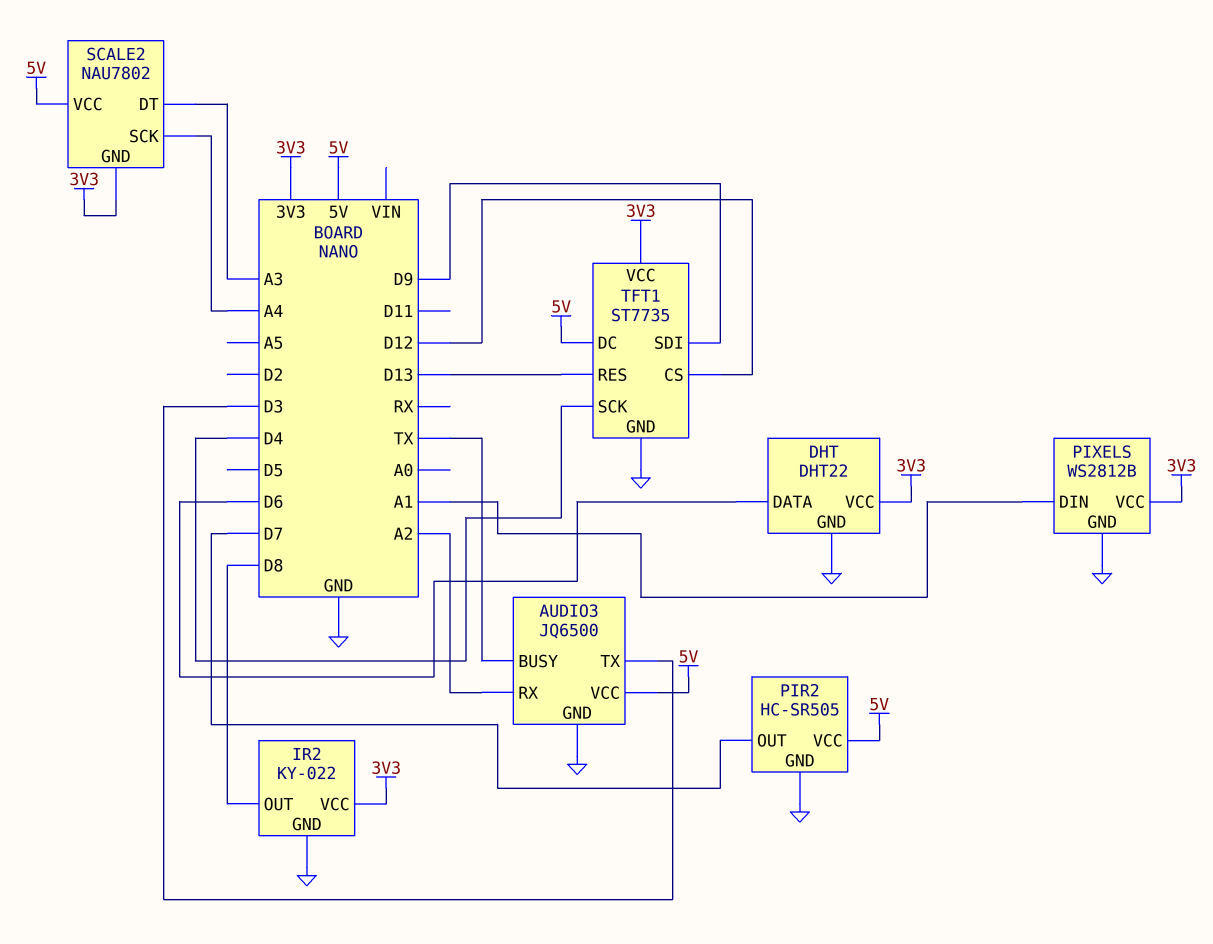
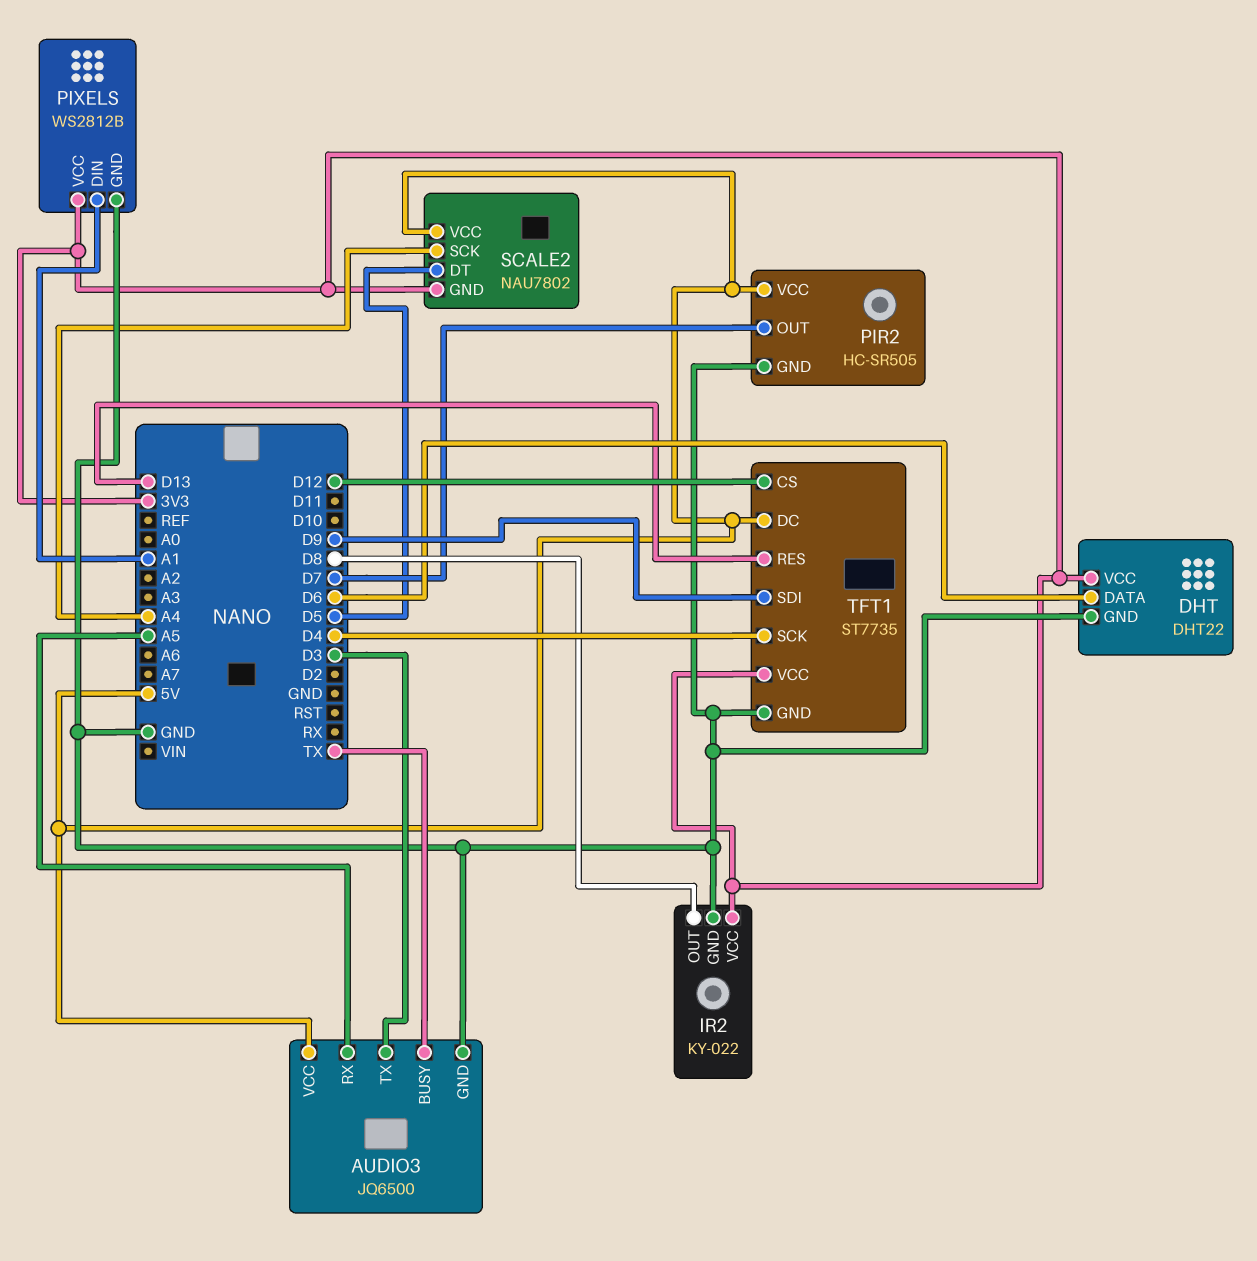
AUDIO3 pin RX: A2 -> A5
SCALE2 pin DT: A3 -> D5

